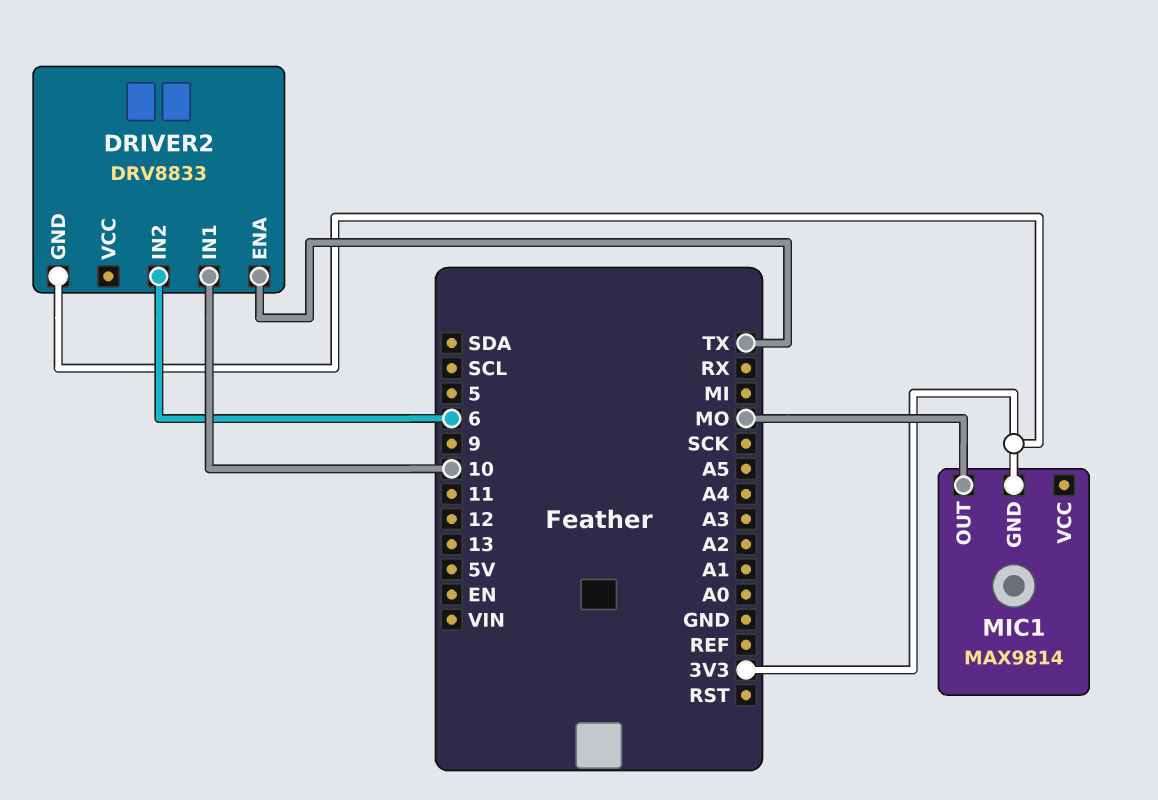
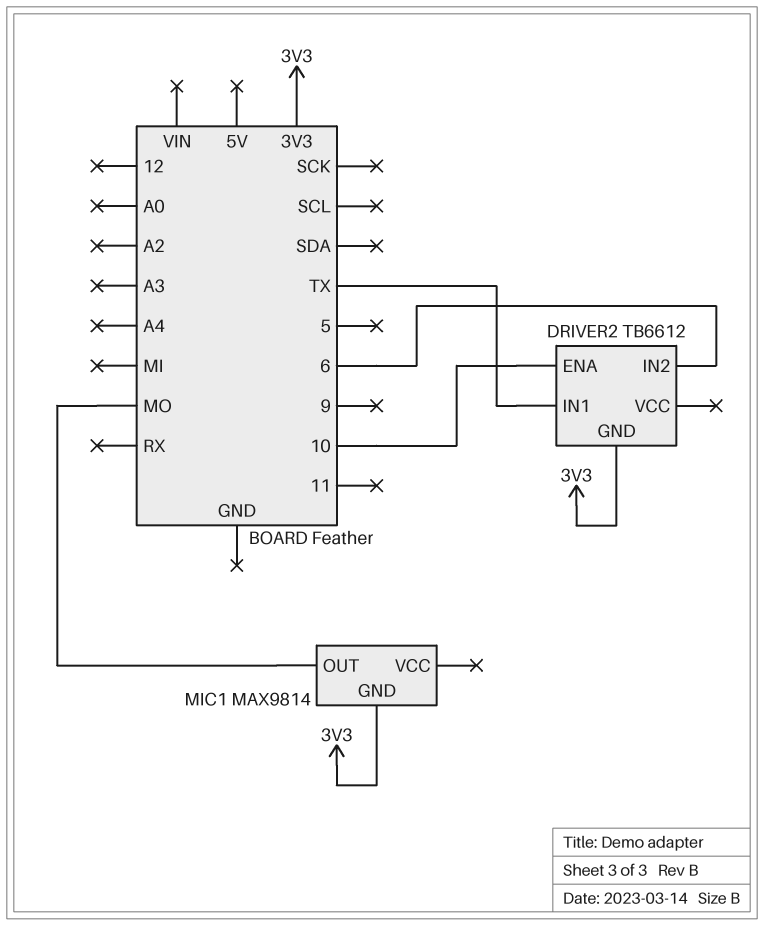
DRIVER2: DRV8833 -> TB6612
DRIVER2 pin ENA: TX -> 10
DRIVER2 pin IN1: 10 -> TX

